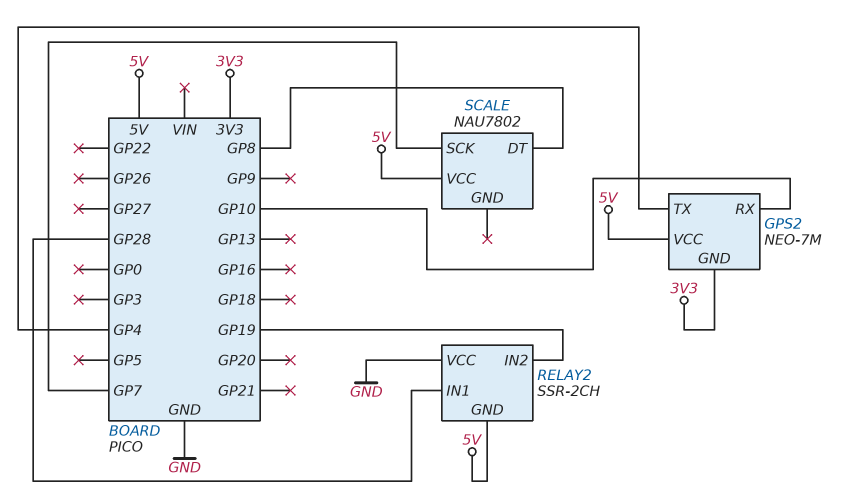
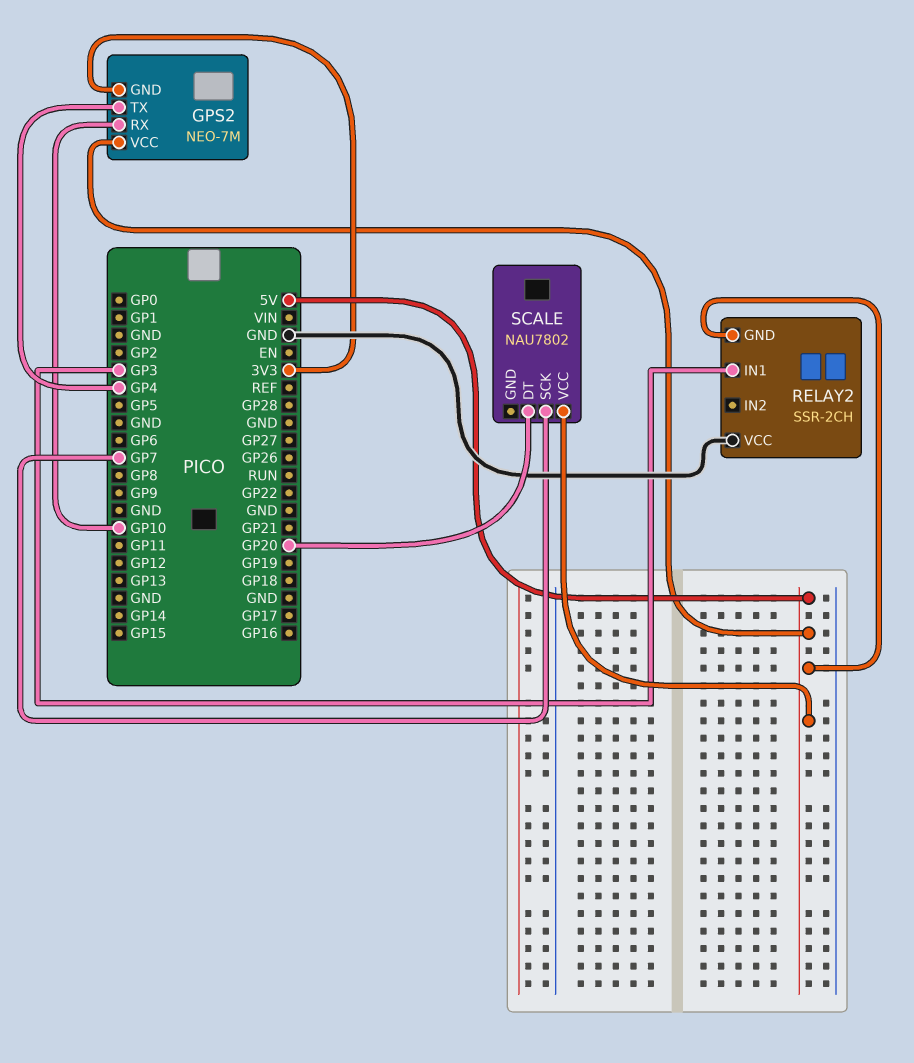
RELAY2 pin IN1: GP28 -> GP3
RELAY2 pin IN2: GP19 -> none
SCALE pin DT: GP8 -> GP20

